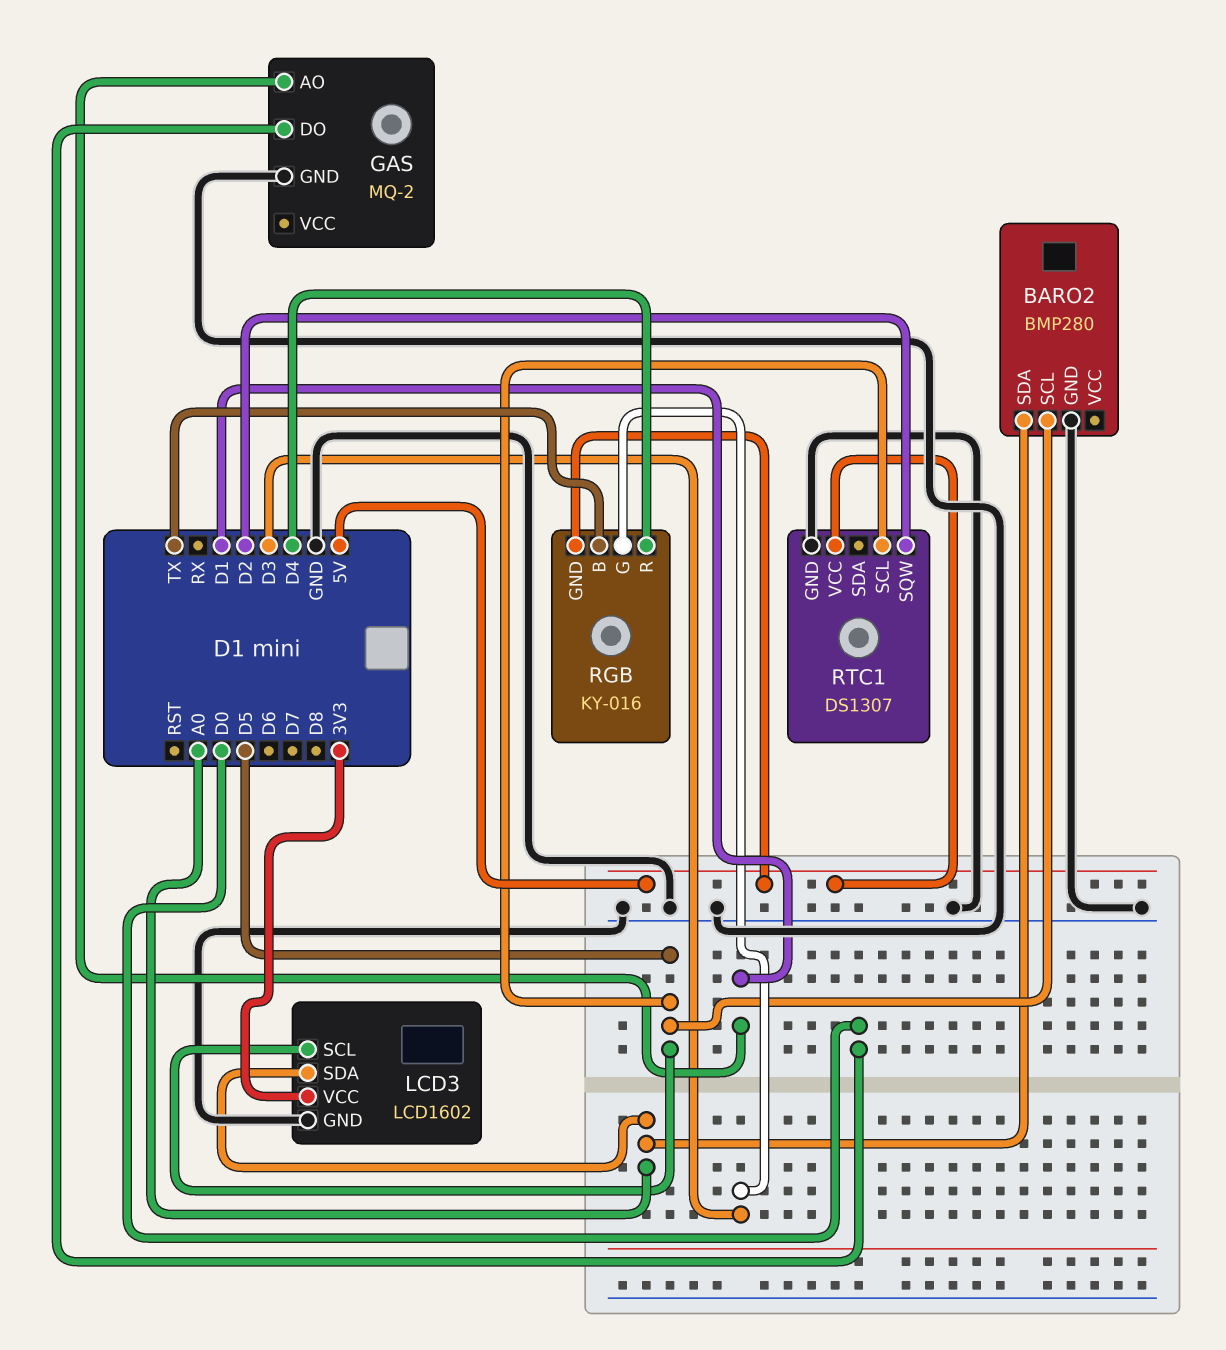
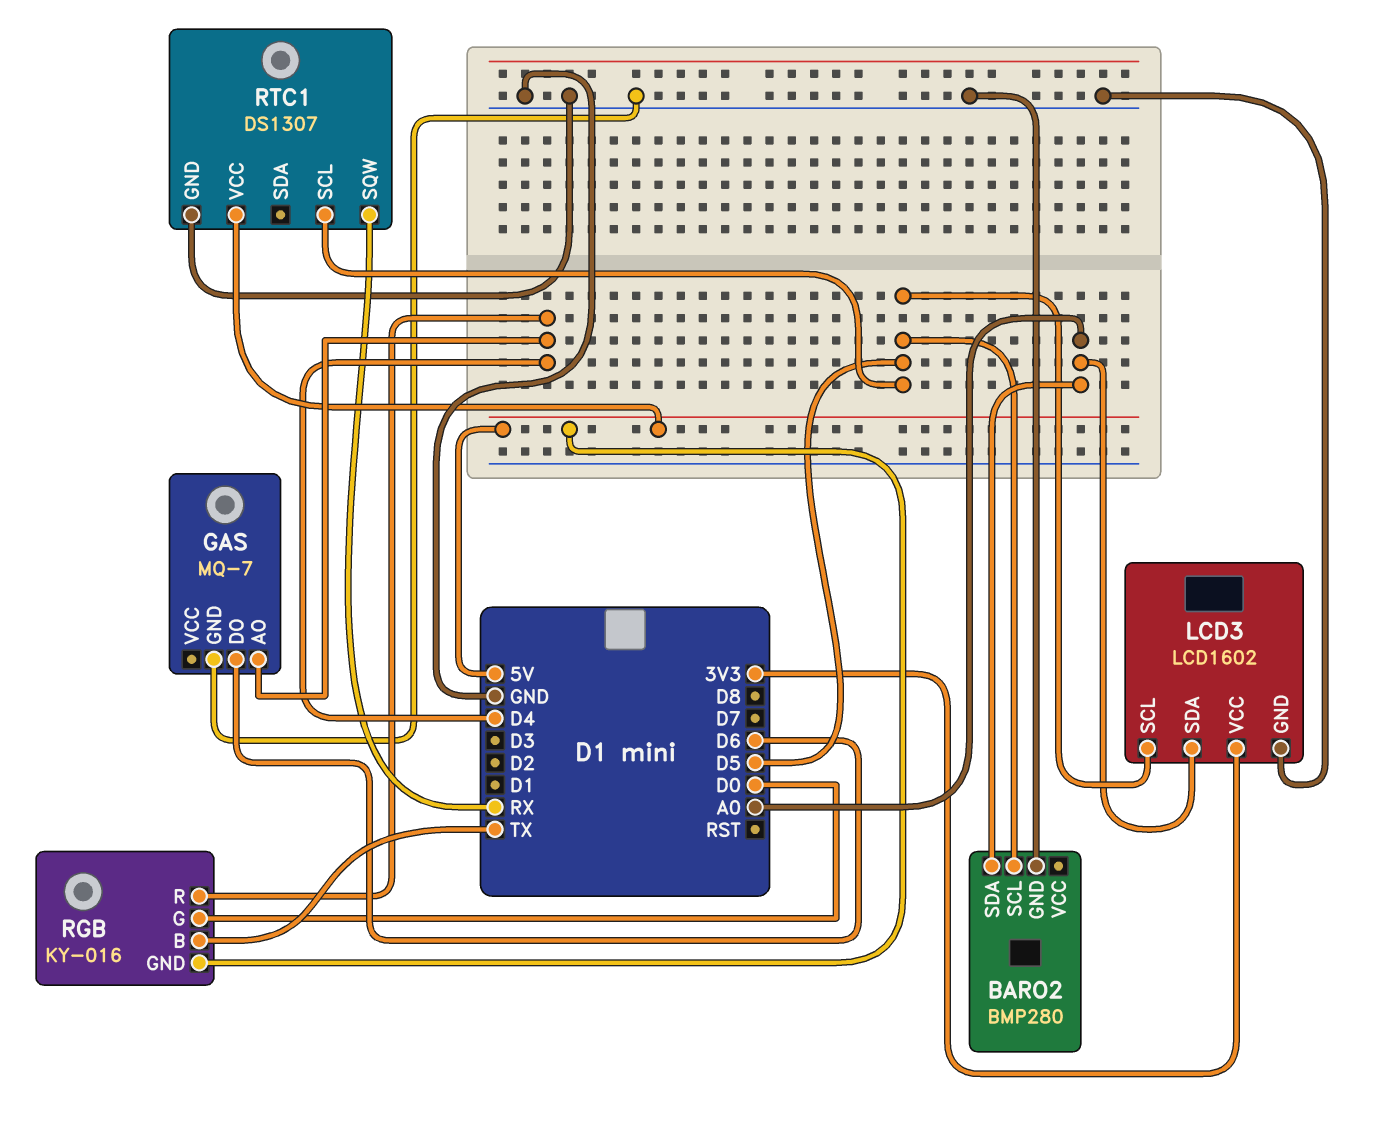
GAS: MQ-2 -> MQ-7
GAS pin AO: D1 -> D4
GAS pin DO: D0 -> D6
RGB pin G: D3 -> D0
RTC1 pin SQW: D2 -> RX

